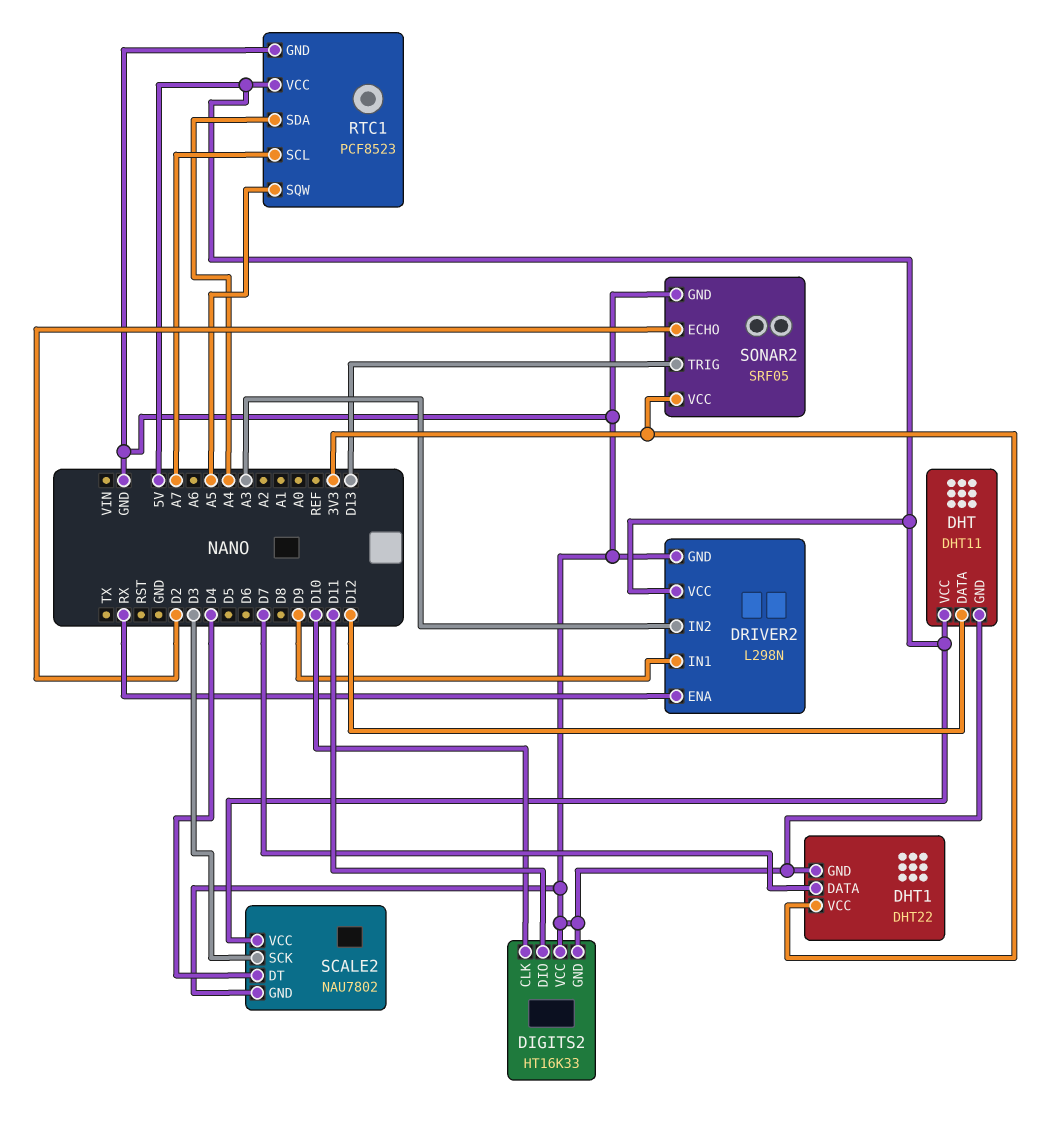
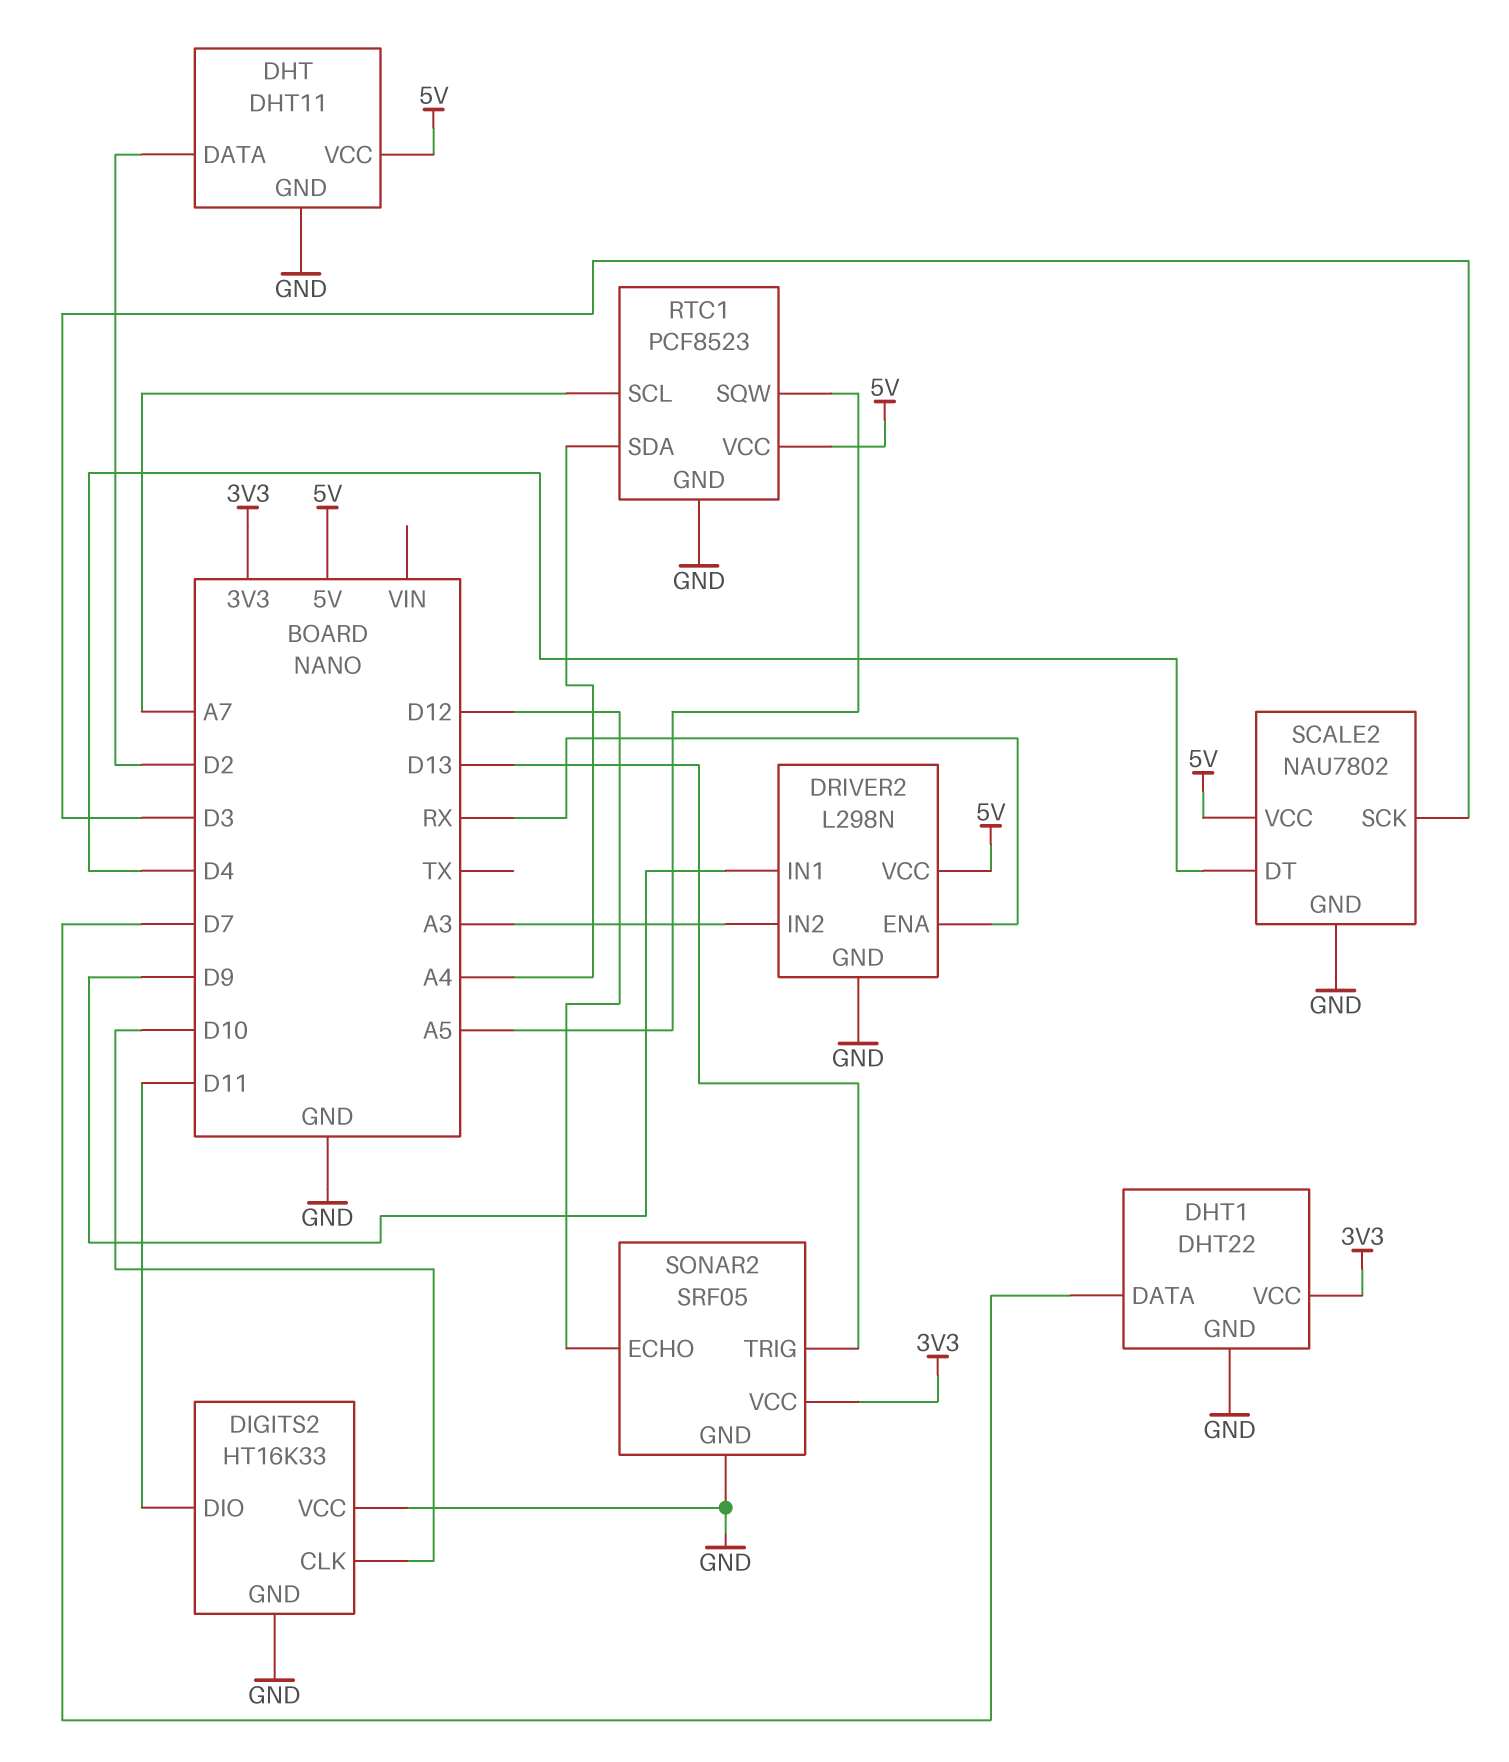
DHT pin DATA: D12 -> D2
SONAR2 pin ECHO: D2 -> D12

